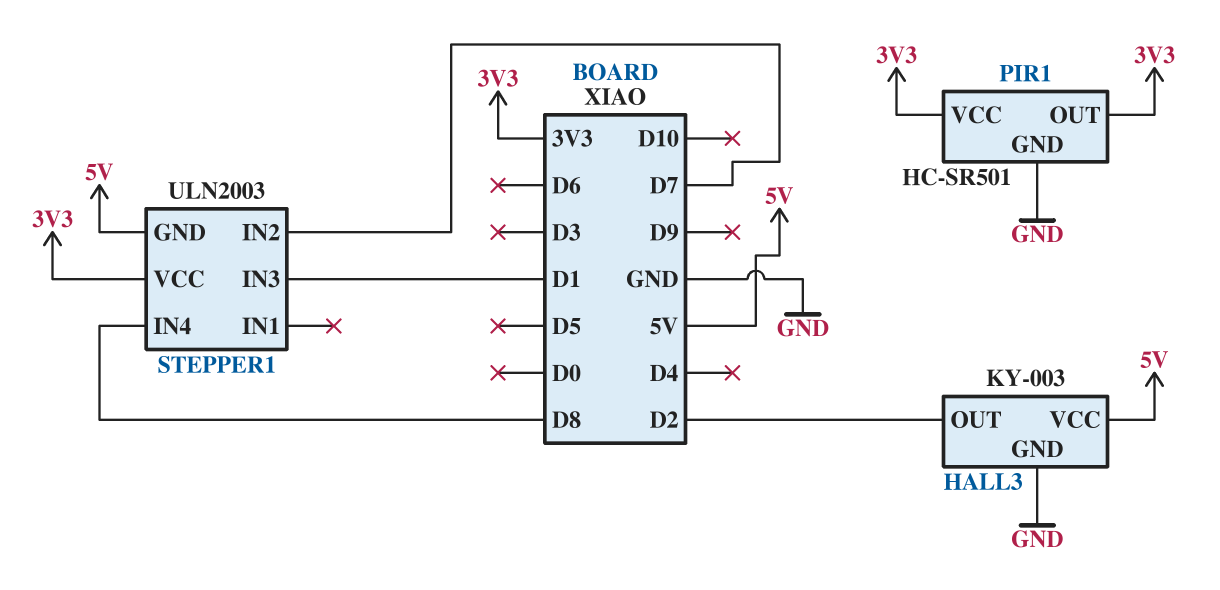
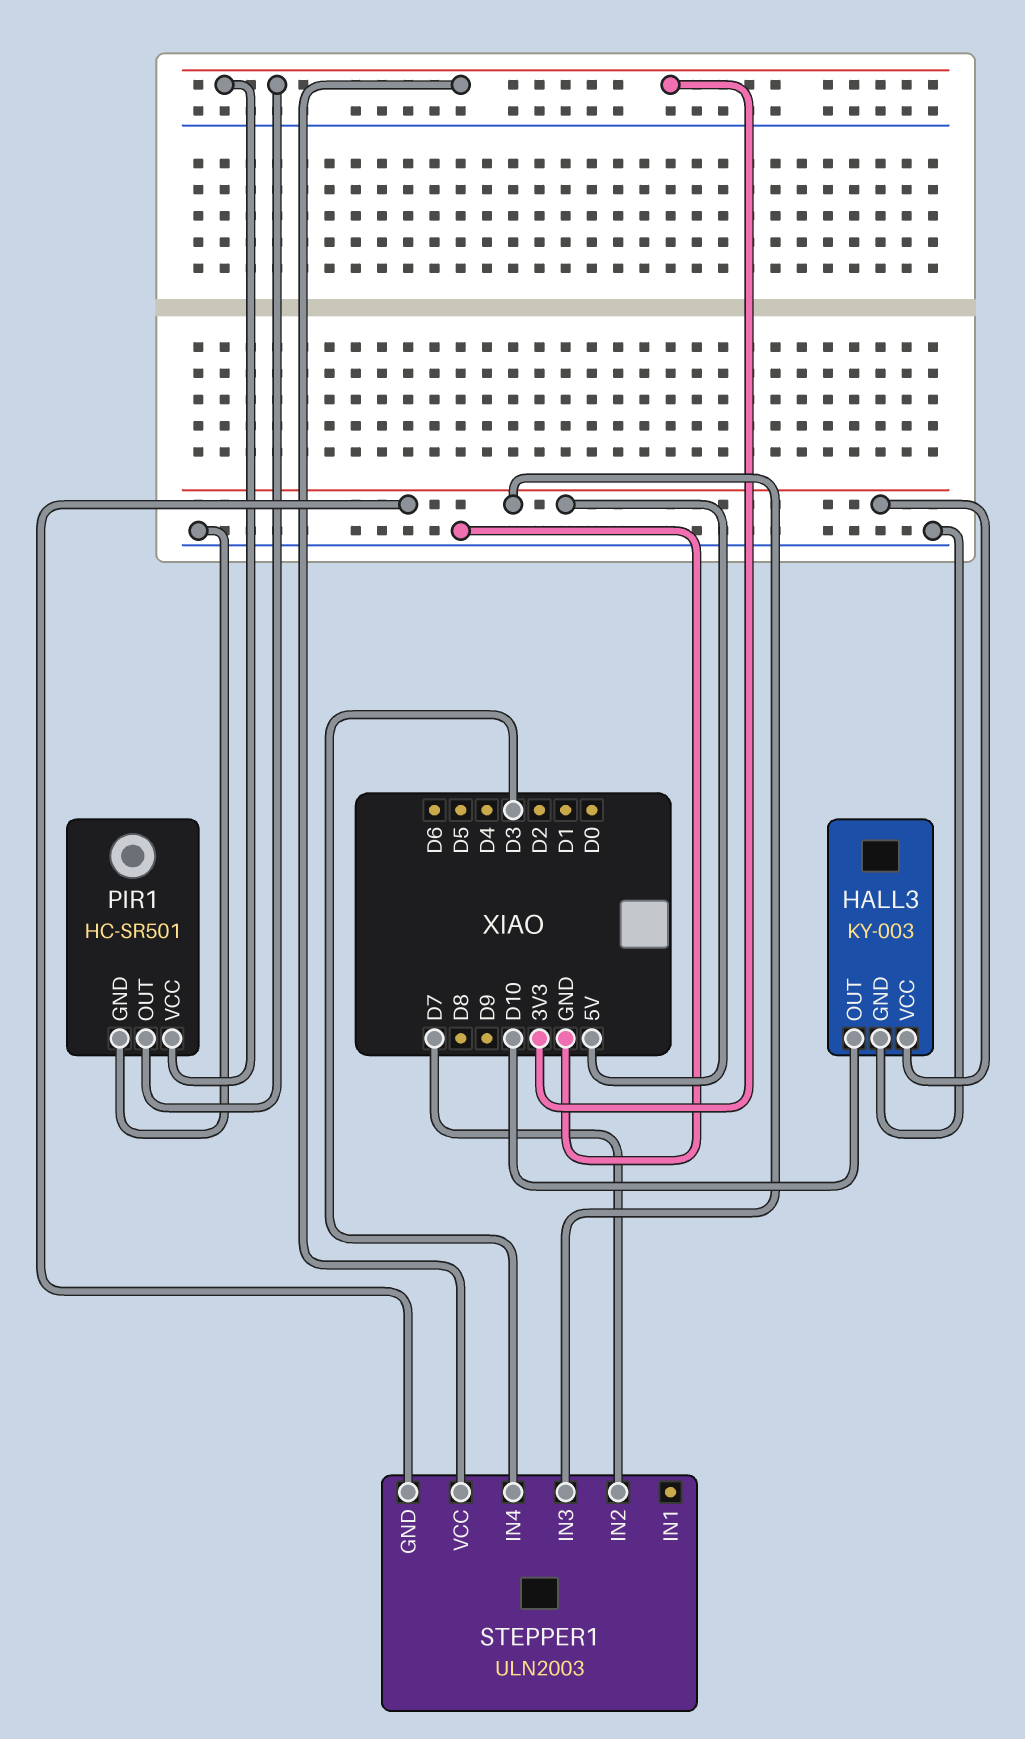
HALL3 pin OUT: D2 -> D10
STEPPER1 pin IN3: D1 -> 5V
STEPPER1 pin IN4: D8 -> D3

